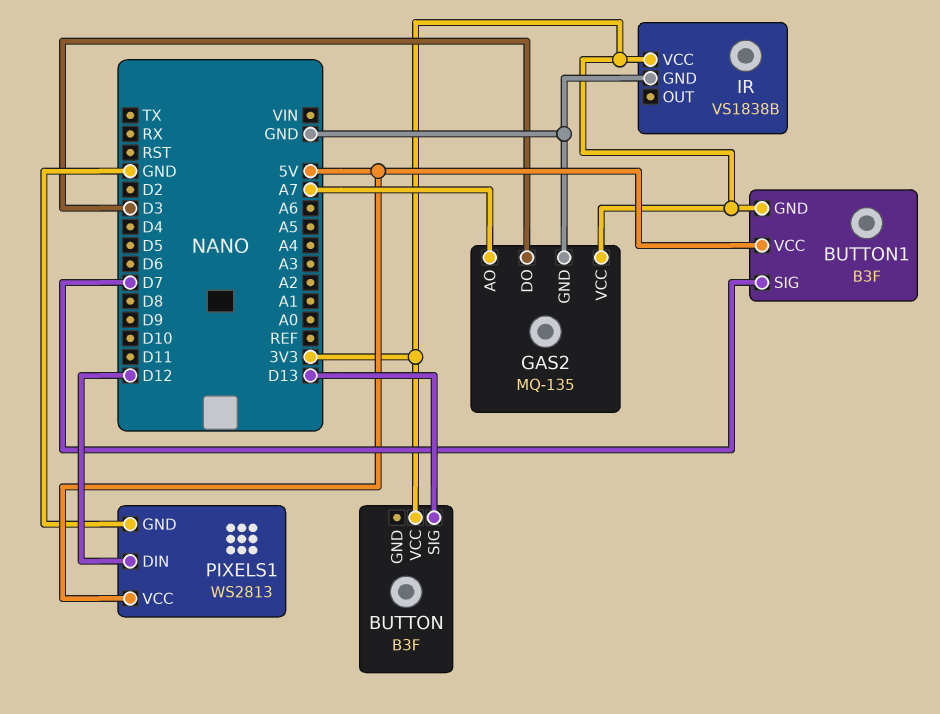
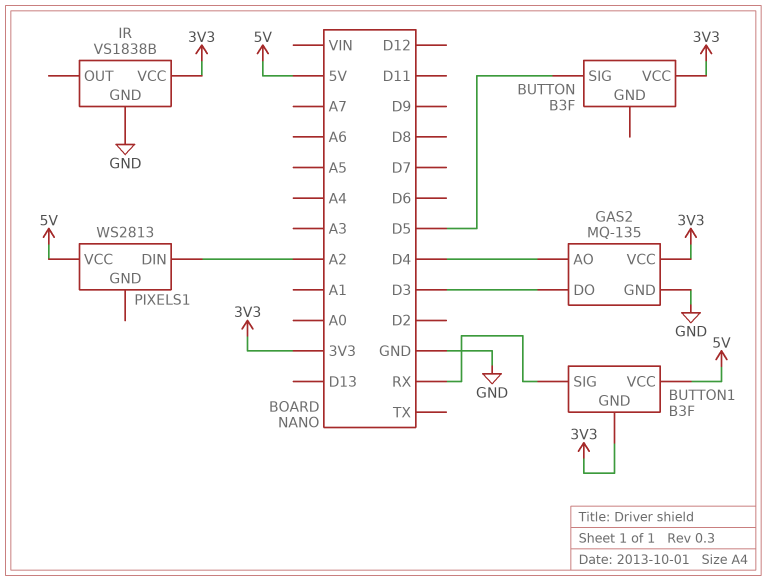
BUTTON pin SIG: D13 -> D5
BUTTON1 pin SIG: D7 -> RX
GAS2 pin AO: A7 -> D4
PIXELS1 pin DIN: D12 -> A2
PIXELS1 pin GND: GND -> none

